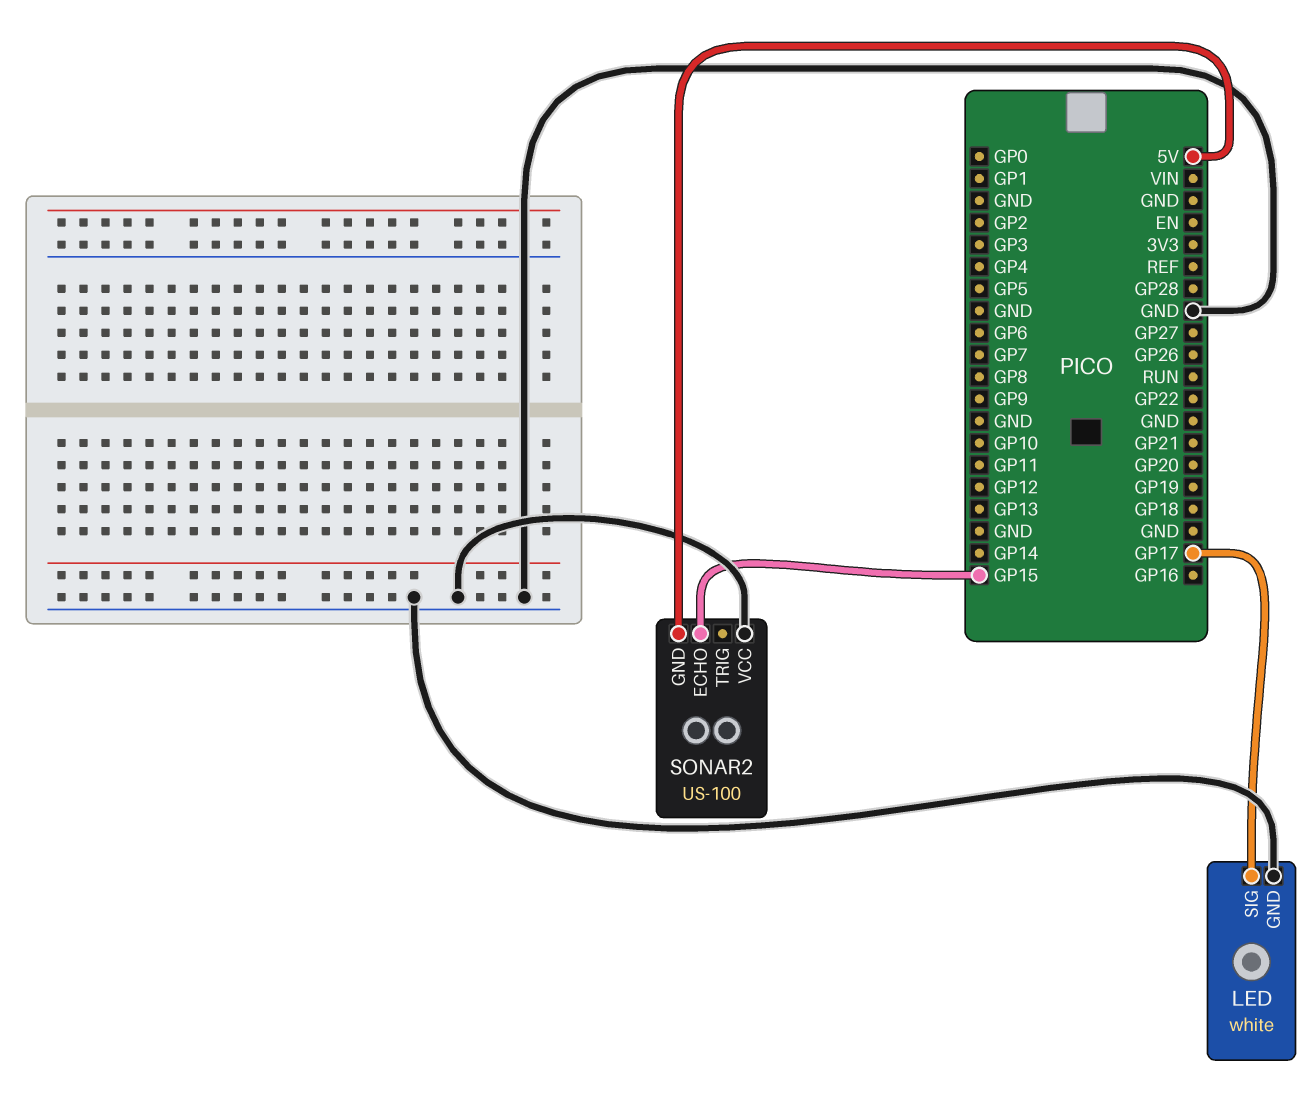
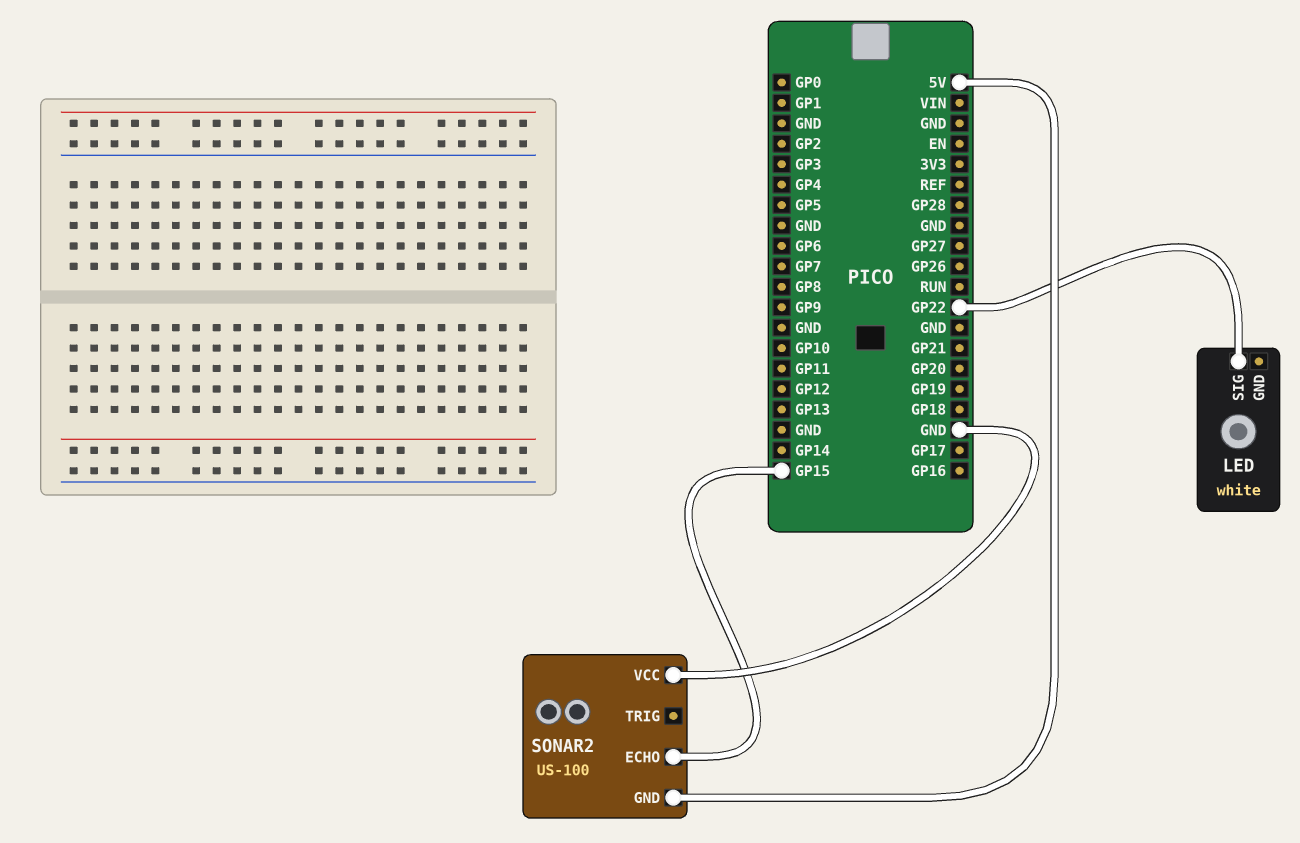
LED pin GND: GND -> none
LED pin SIG: GP17 -> GP22

